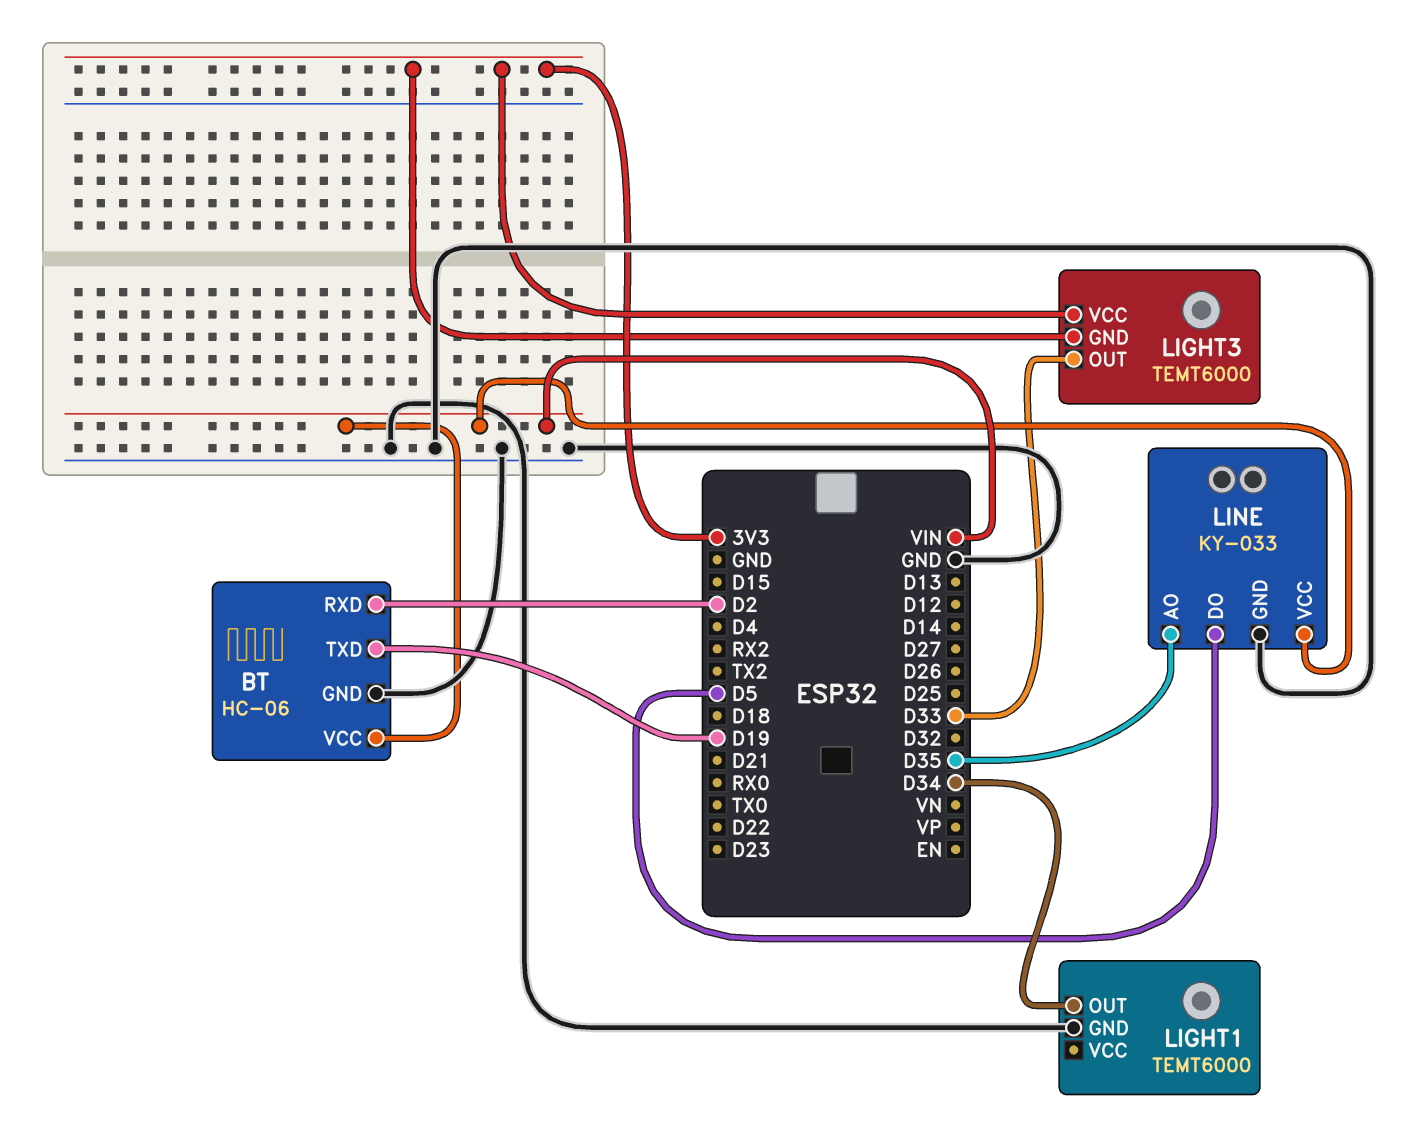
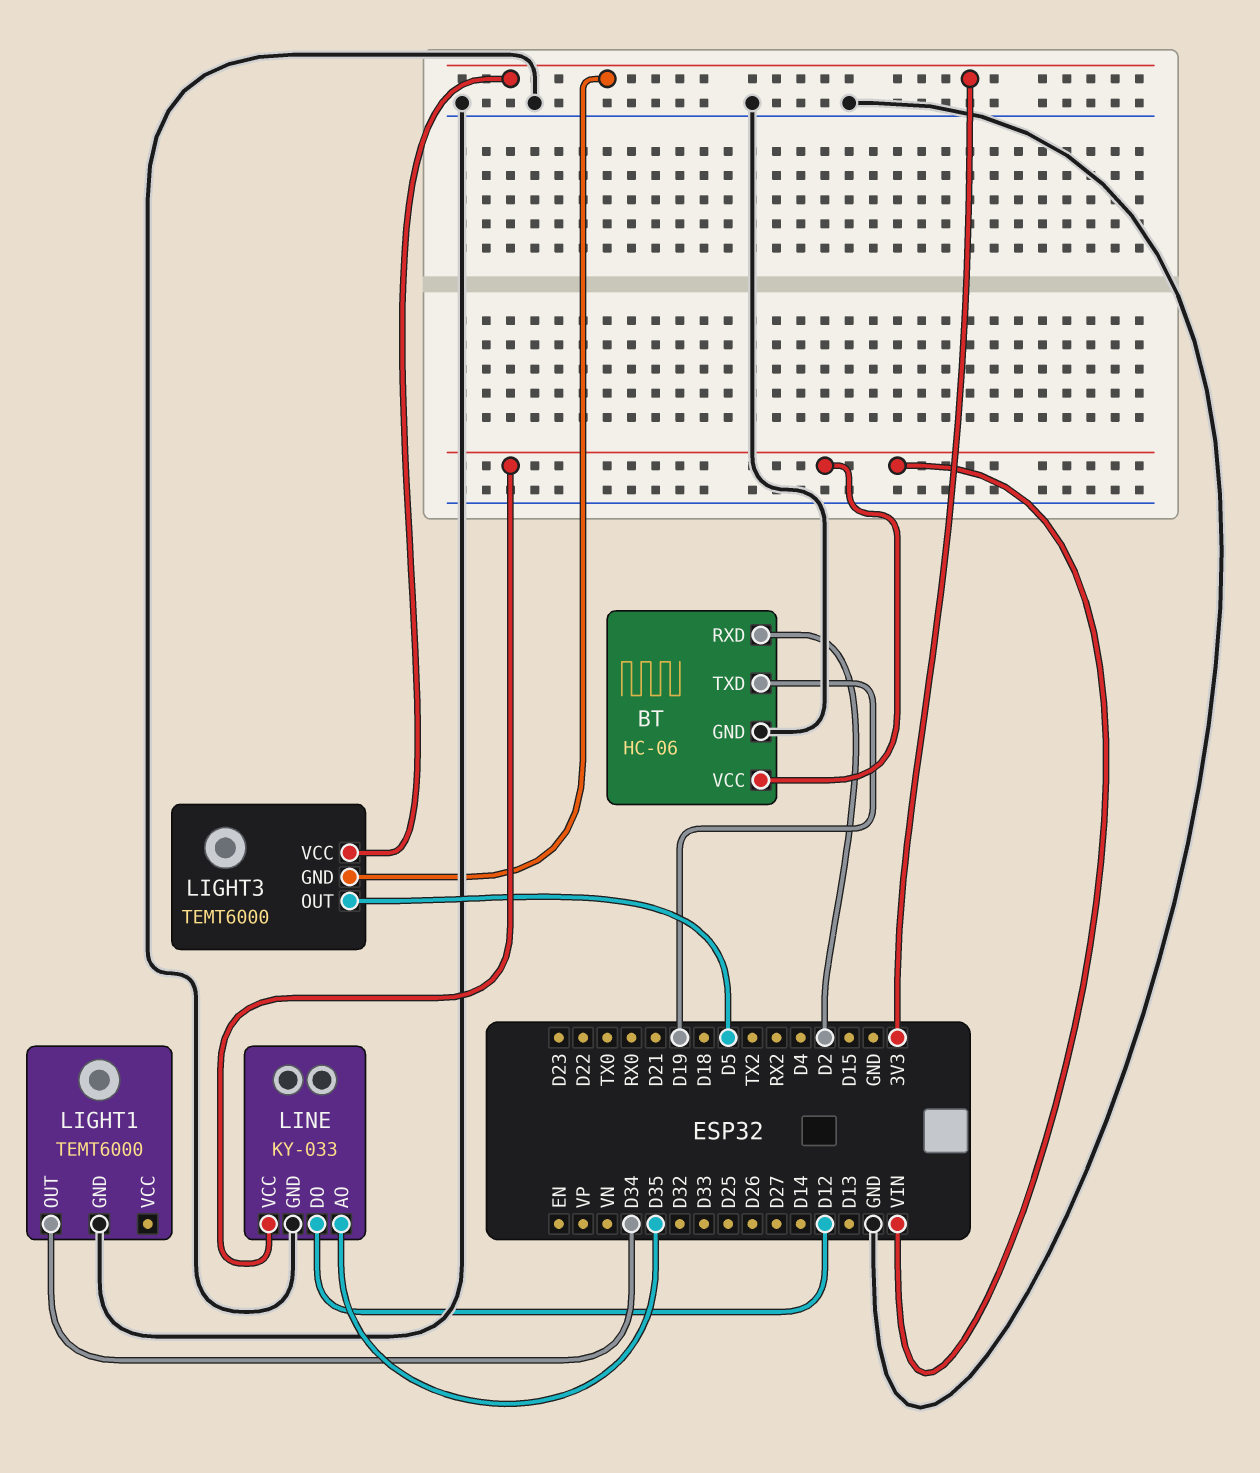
LIGHT3 pin OUT: D33 -> D5
LINE pin DO: D5 -> D12

